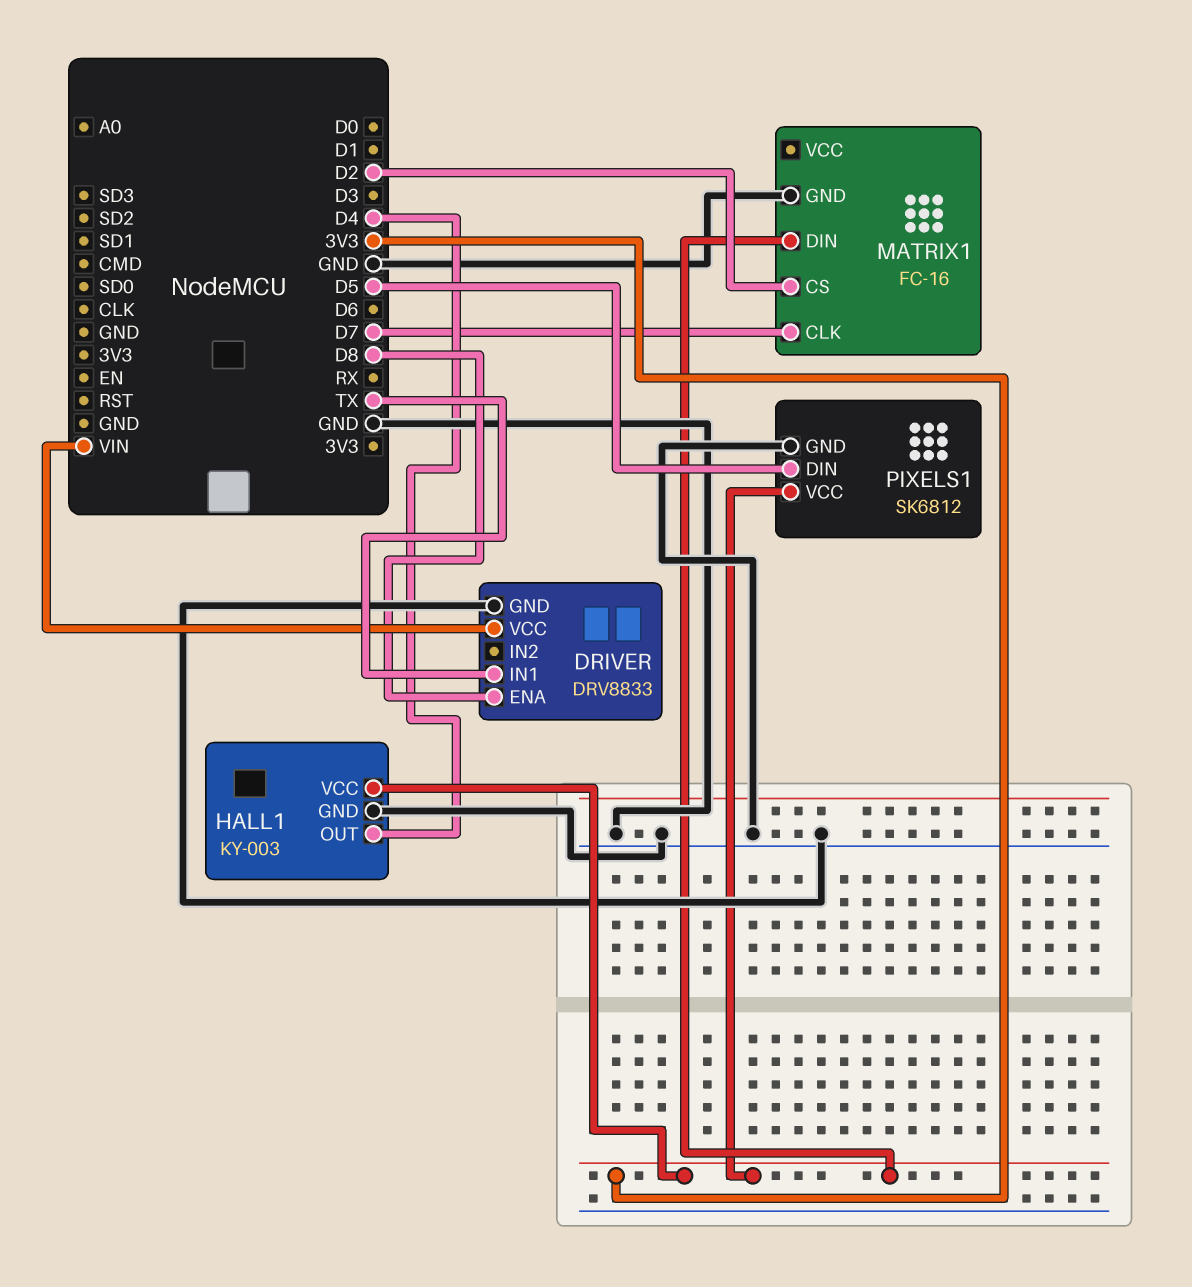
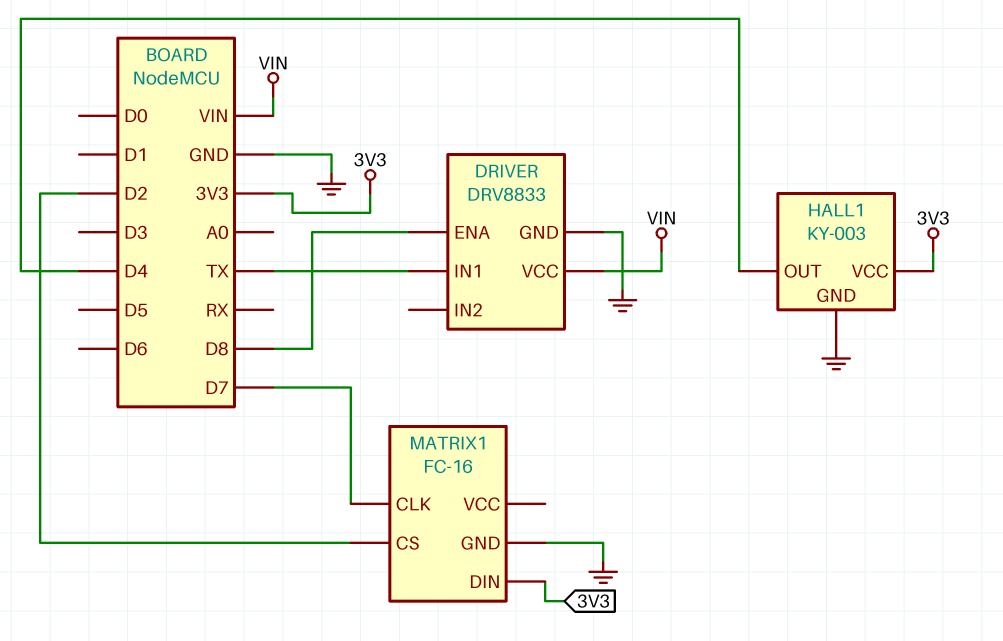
PIXELS1: SK6812 -> none
PIXELS1 pin DIN: D5 -> none
PIXELS1 pin GND: GND -> none
PIXELS1 pin VCC: 3V3 -> none

